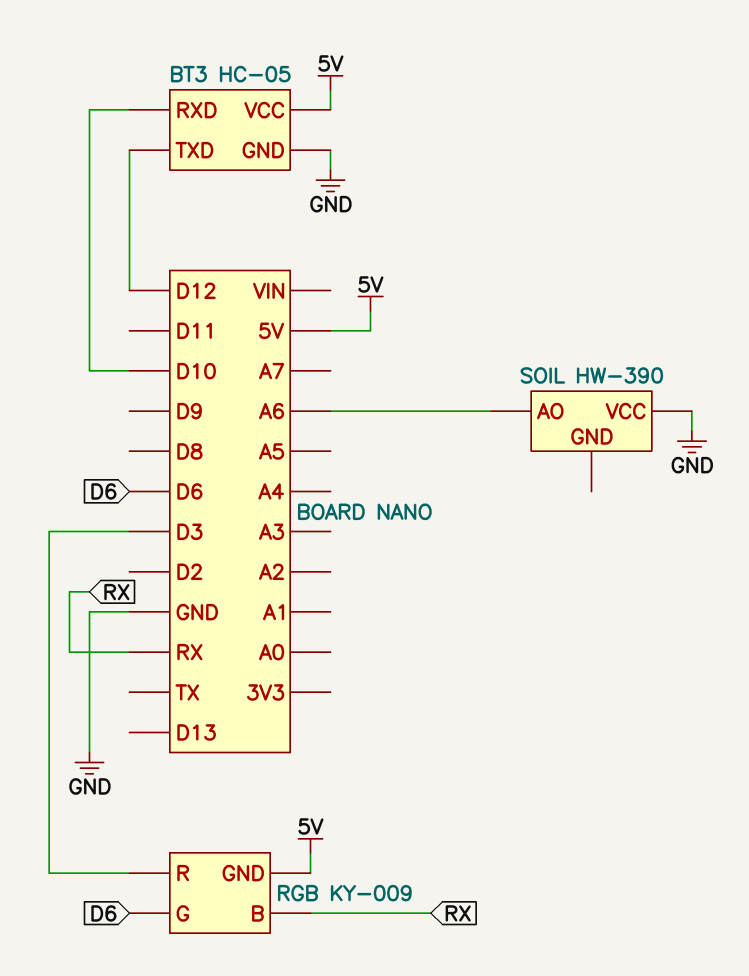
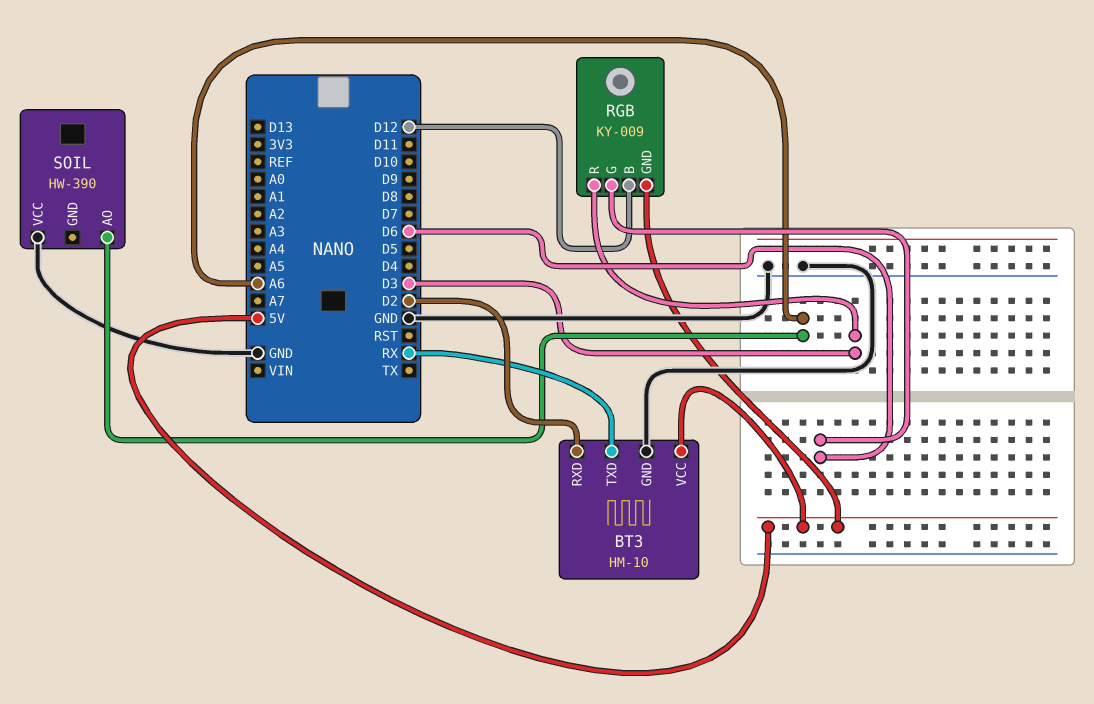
BT3: HC-05 -> HM-10
BT3 pin RXD: D10 -> D2
BT3 pin TXD: D12 -> RX
RGB pin B: RX -> D12

